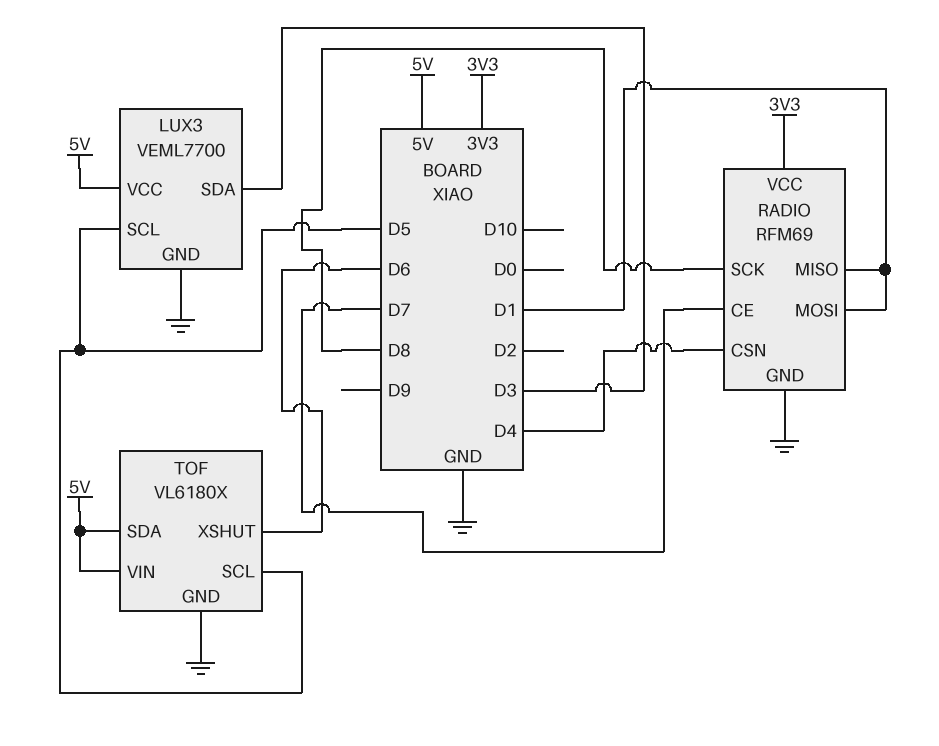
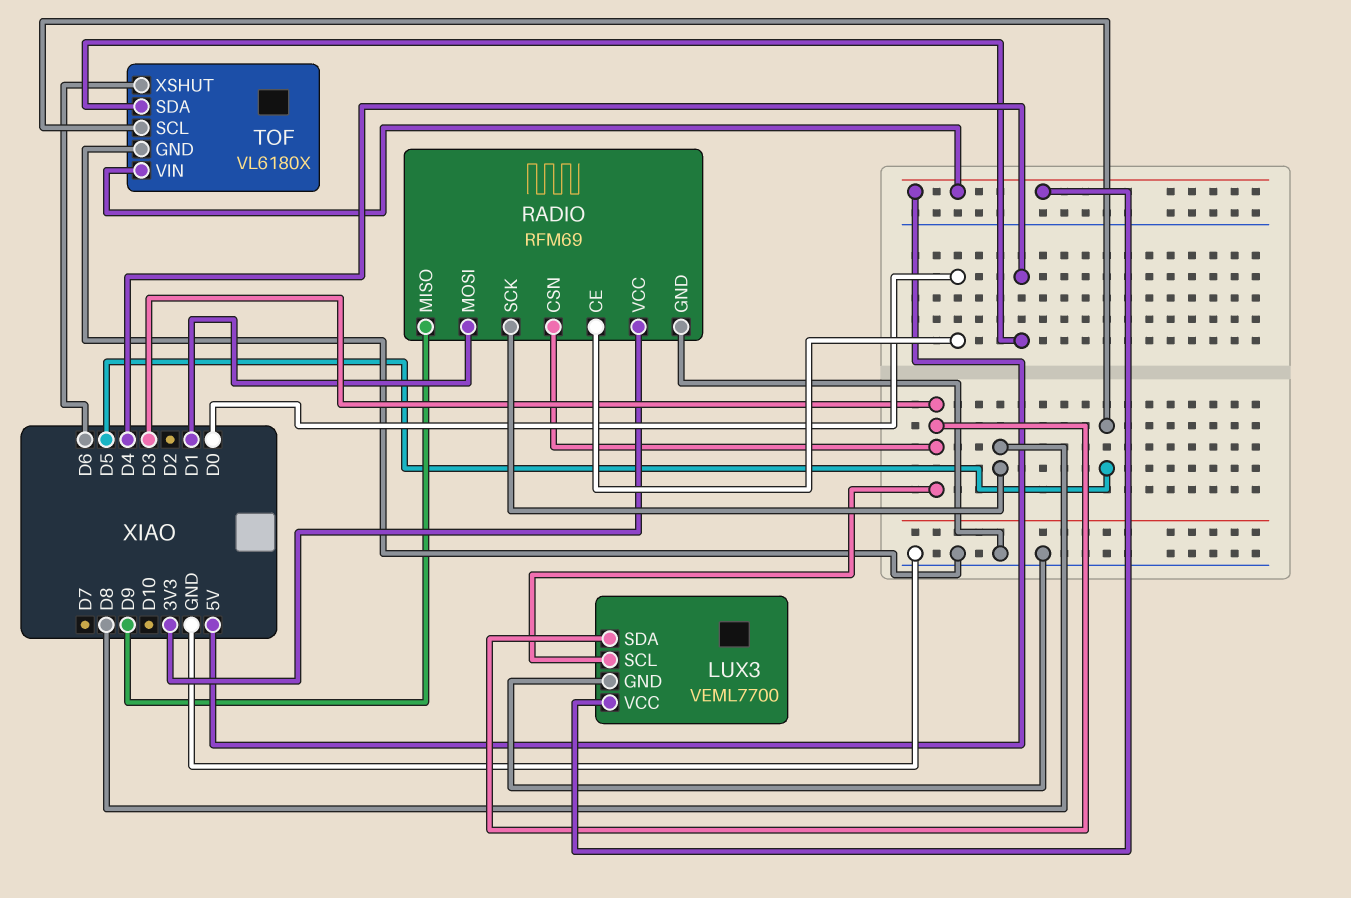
LUX3 pin SCL: D5 -> D3
RADIO pin CE: D7 -> D0
RADIO pin CSN: D4 -> D3
RADIO pin MISO: D1 -> D9
TOF pin SDA: 5V -> D4

